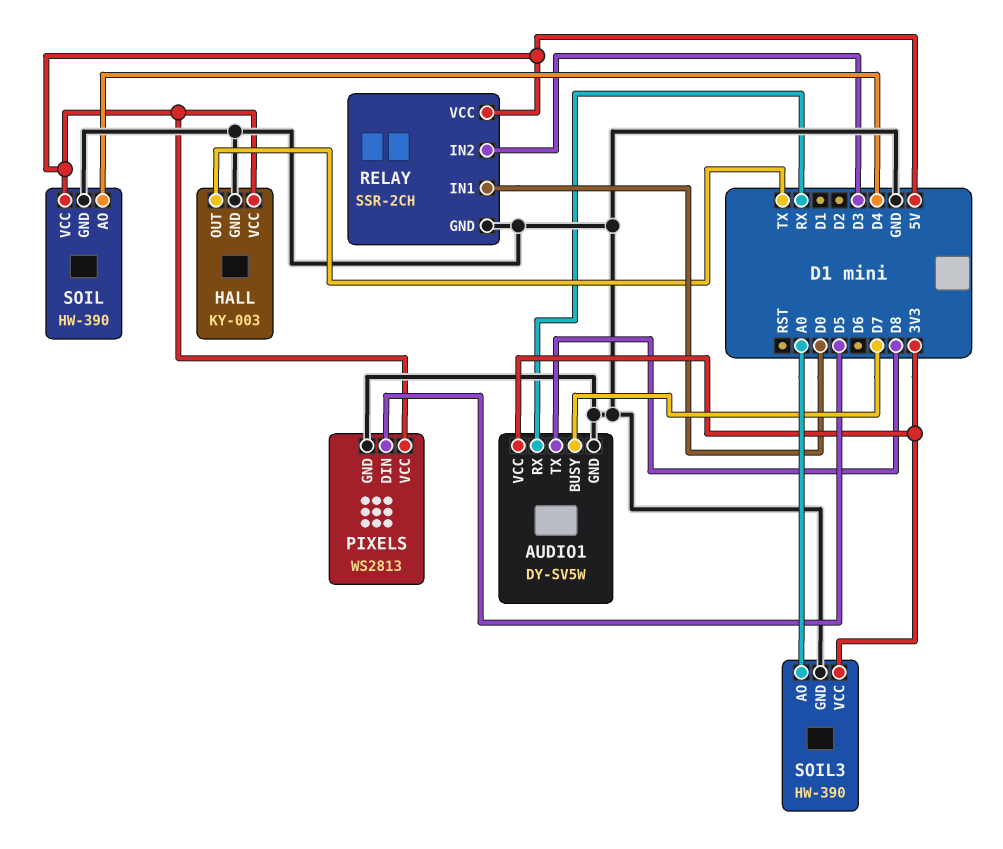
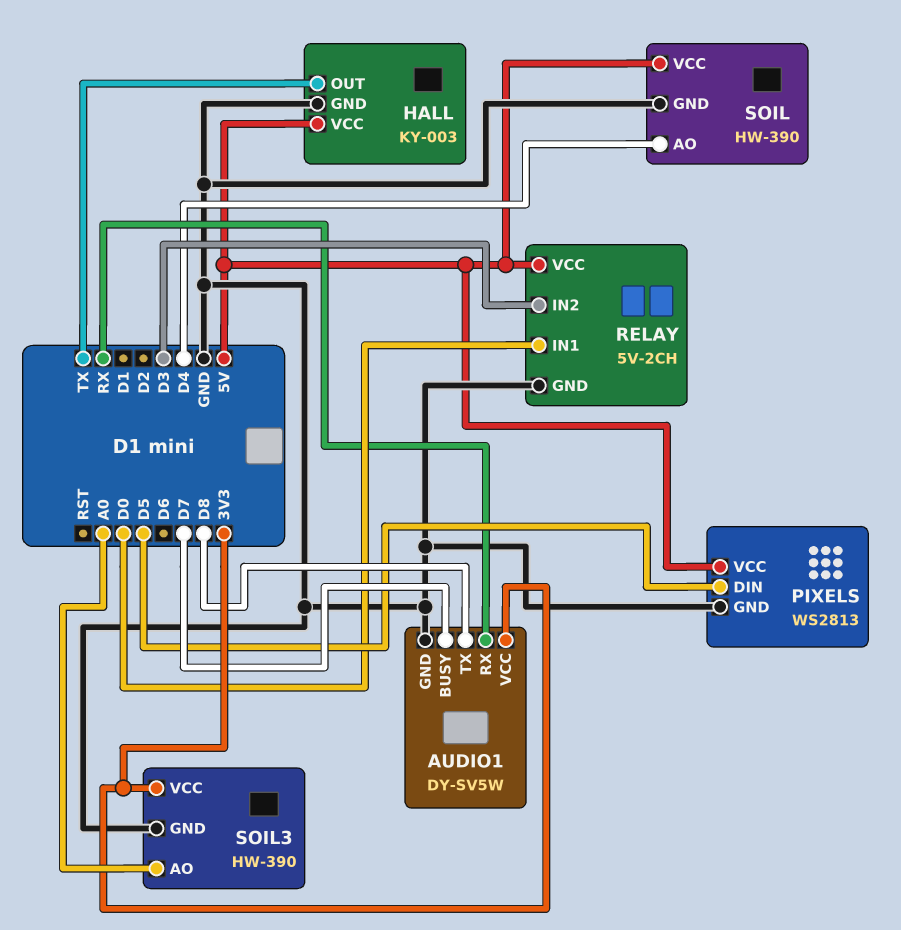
RELAY: SSR-2CH -> 5V-2CH

